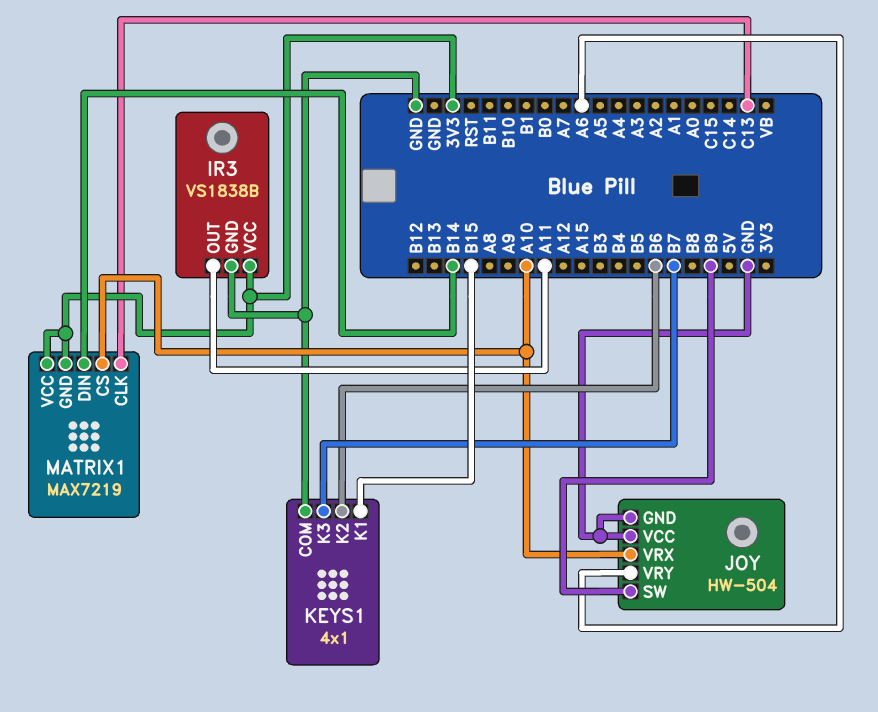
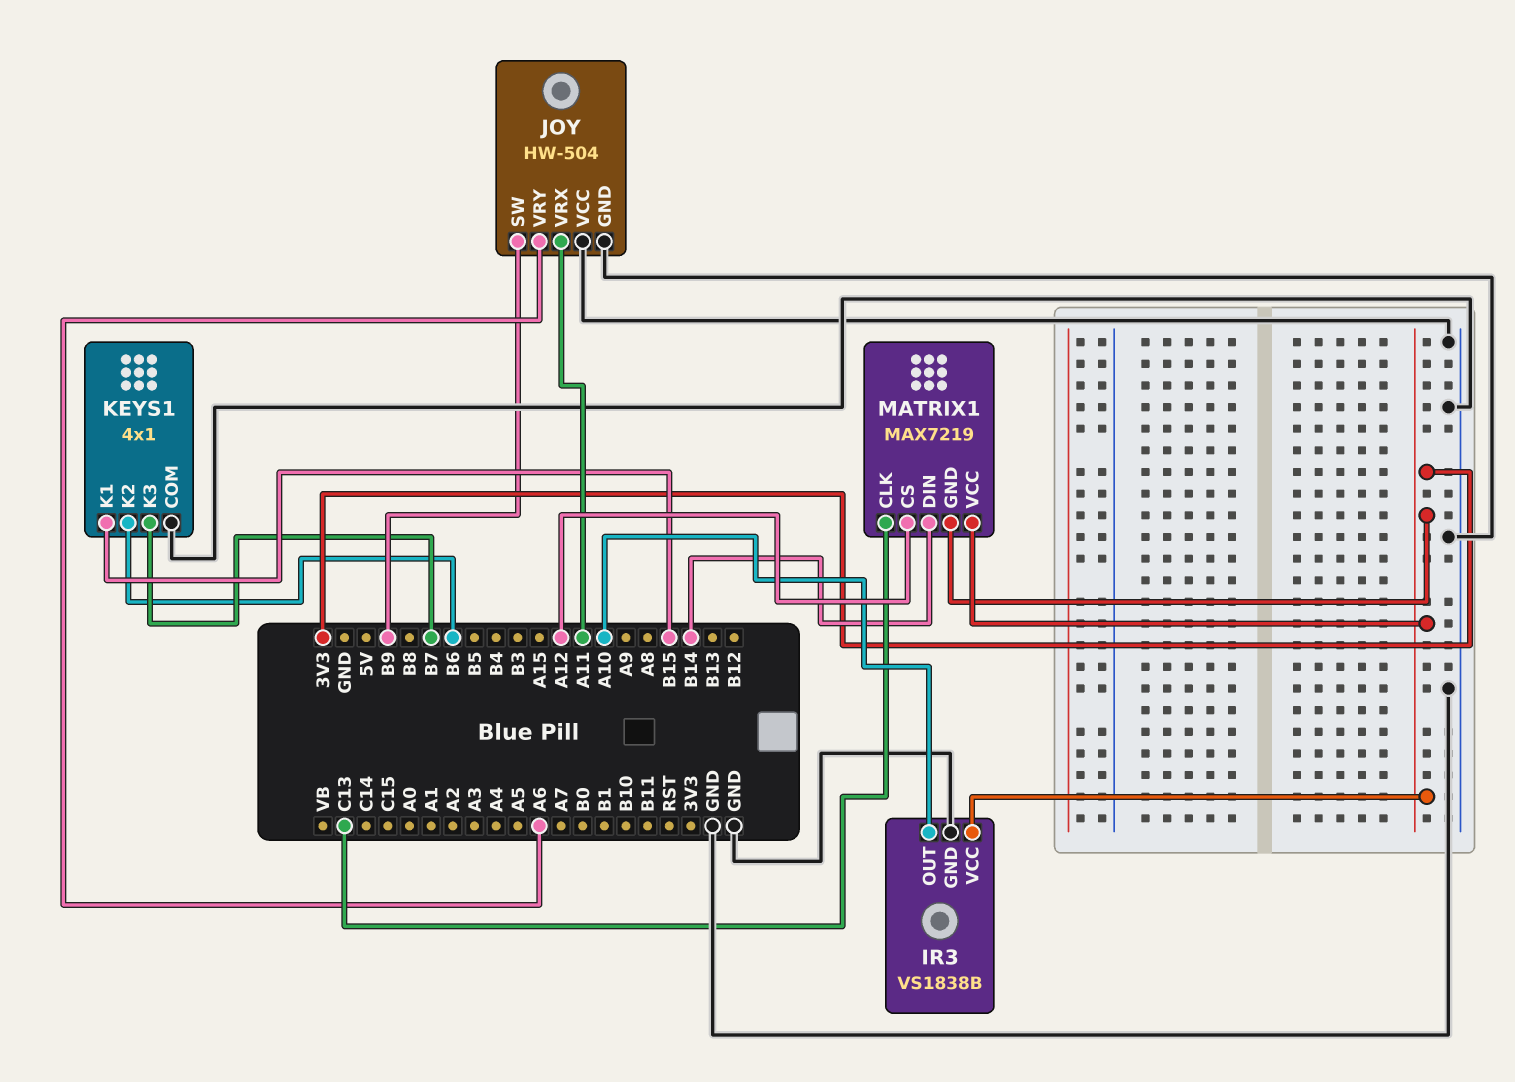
IR3 pin OUT: A11 -> A10
JOY pin VRX: A10 -> A11
MATRIX1 pin CS: A10 -> A12

